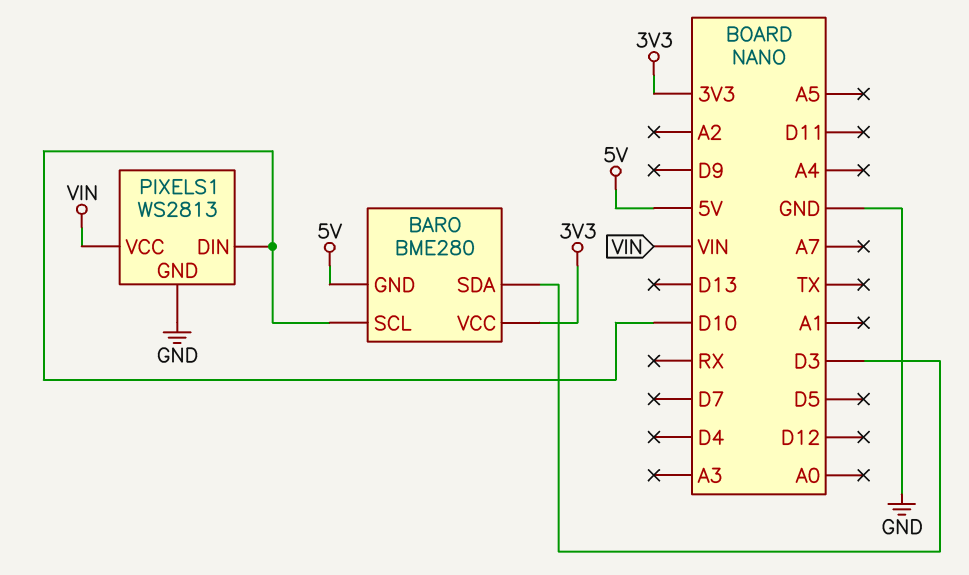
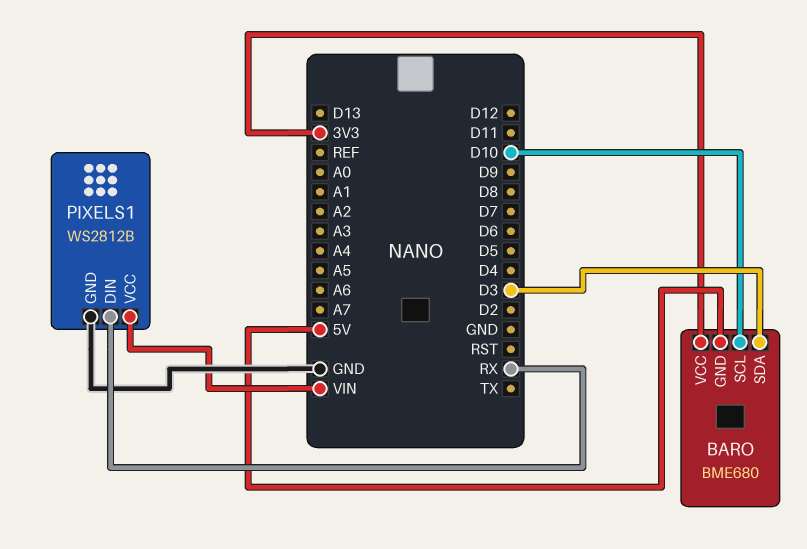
BARO: BME280 -> BME680
PIXELS1: WS2813 -> WS2812B
PIXELS1 pin DIN: D10 -> RX

